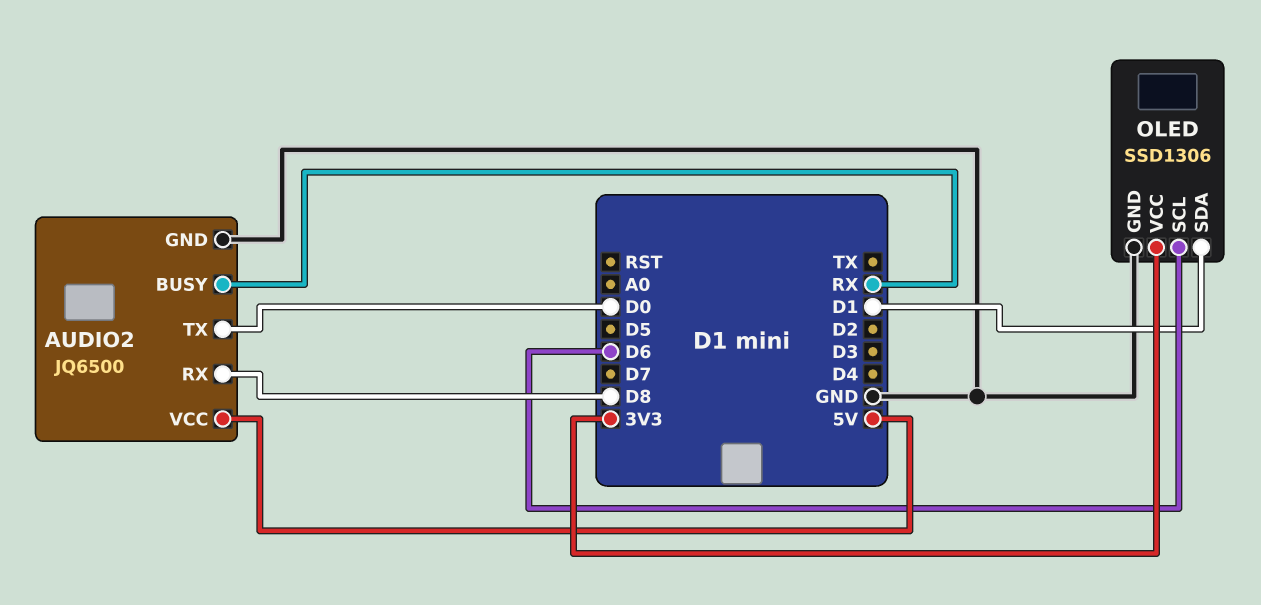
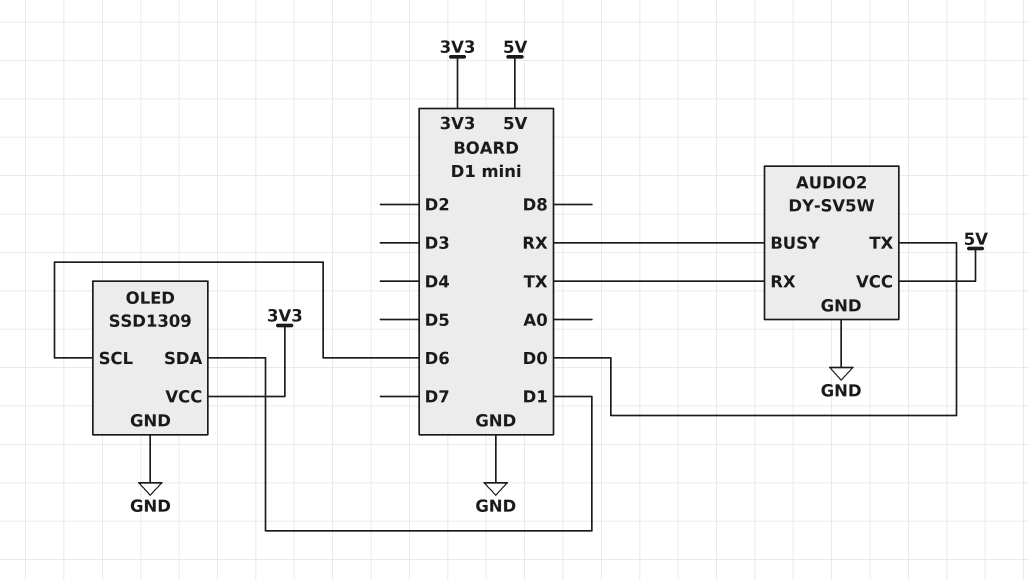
AUDIO2: JQ6500 -> DY-SV5W
AUDIO2 pin RX: D8 -> TX
OLED: SSD1306 -> SSD1309

